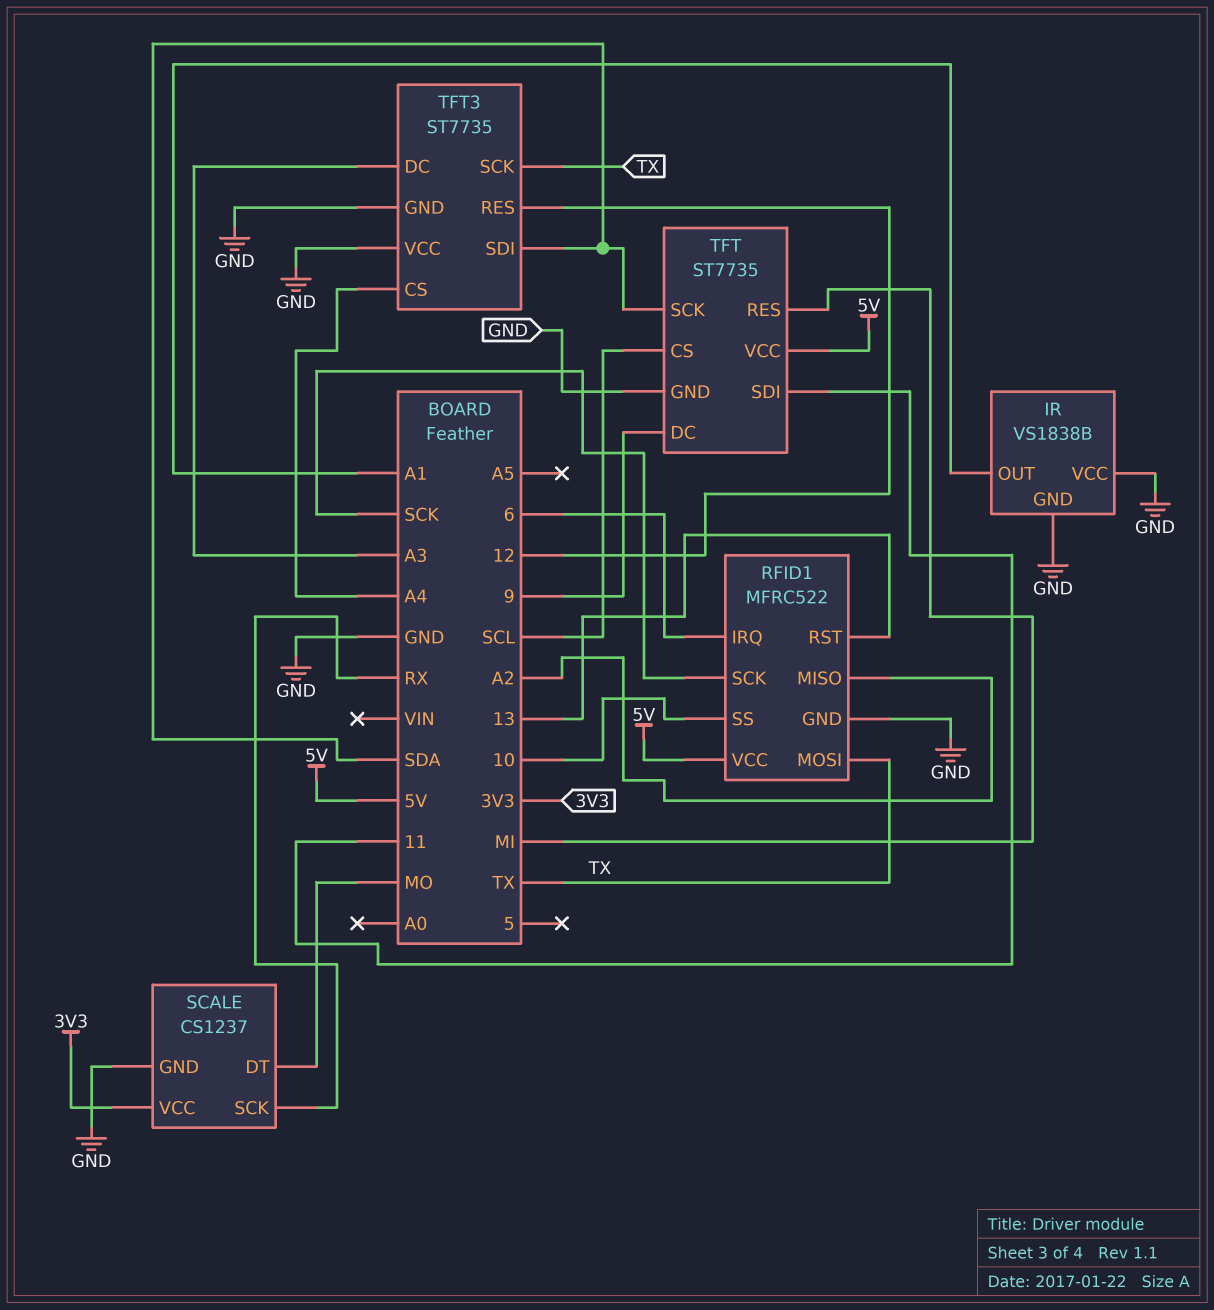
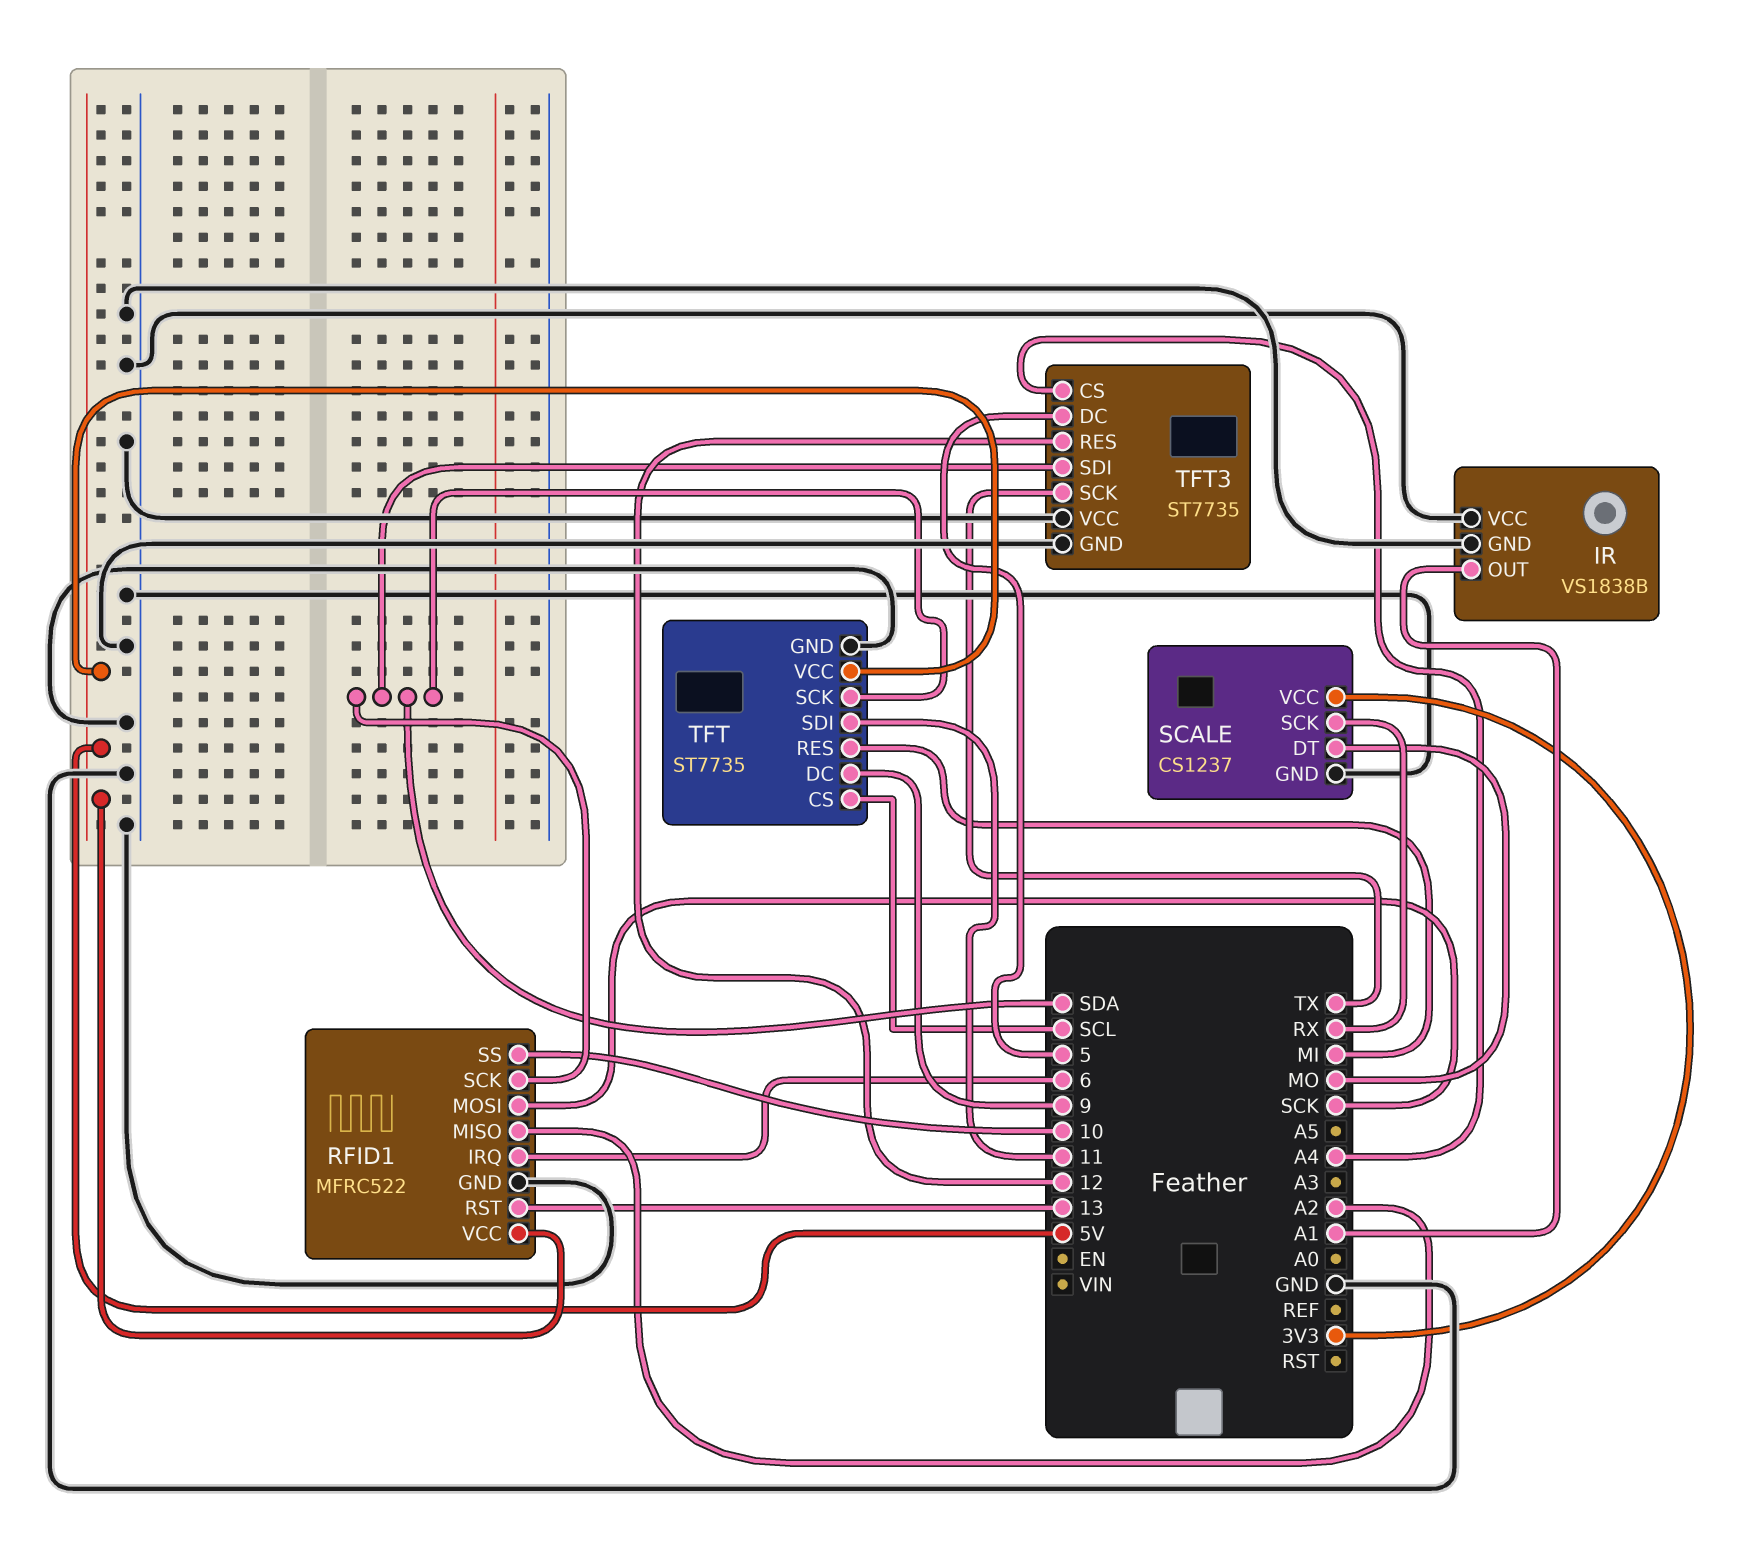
RFID1 pin MOSI: TX -> SCK
RFID1 pin SCK: SCK -> SDA
TFT3 pin DC: A3 -> 5

